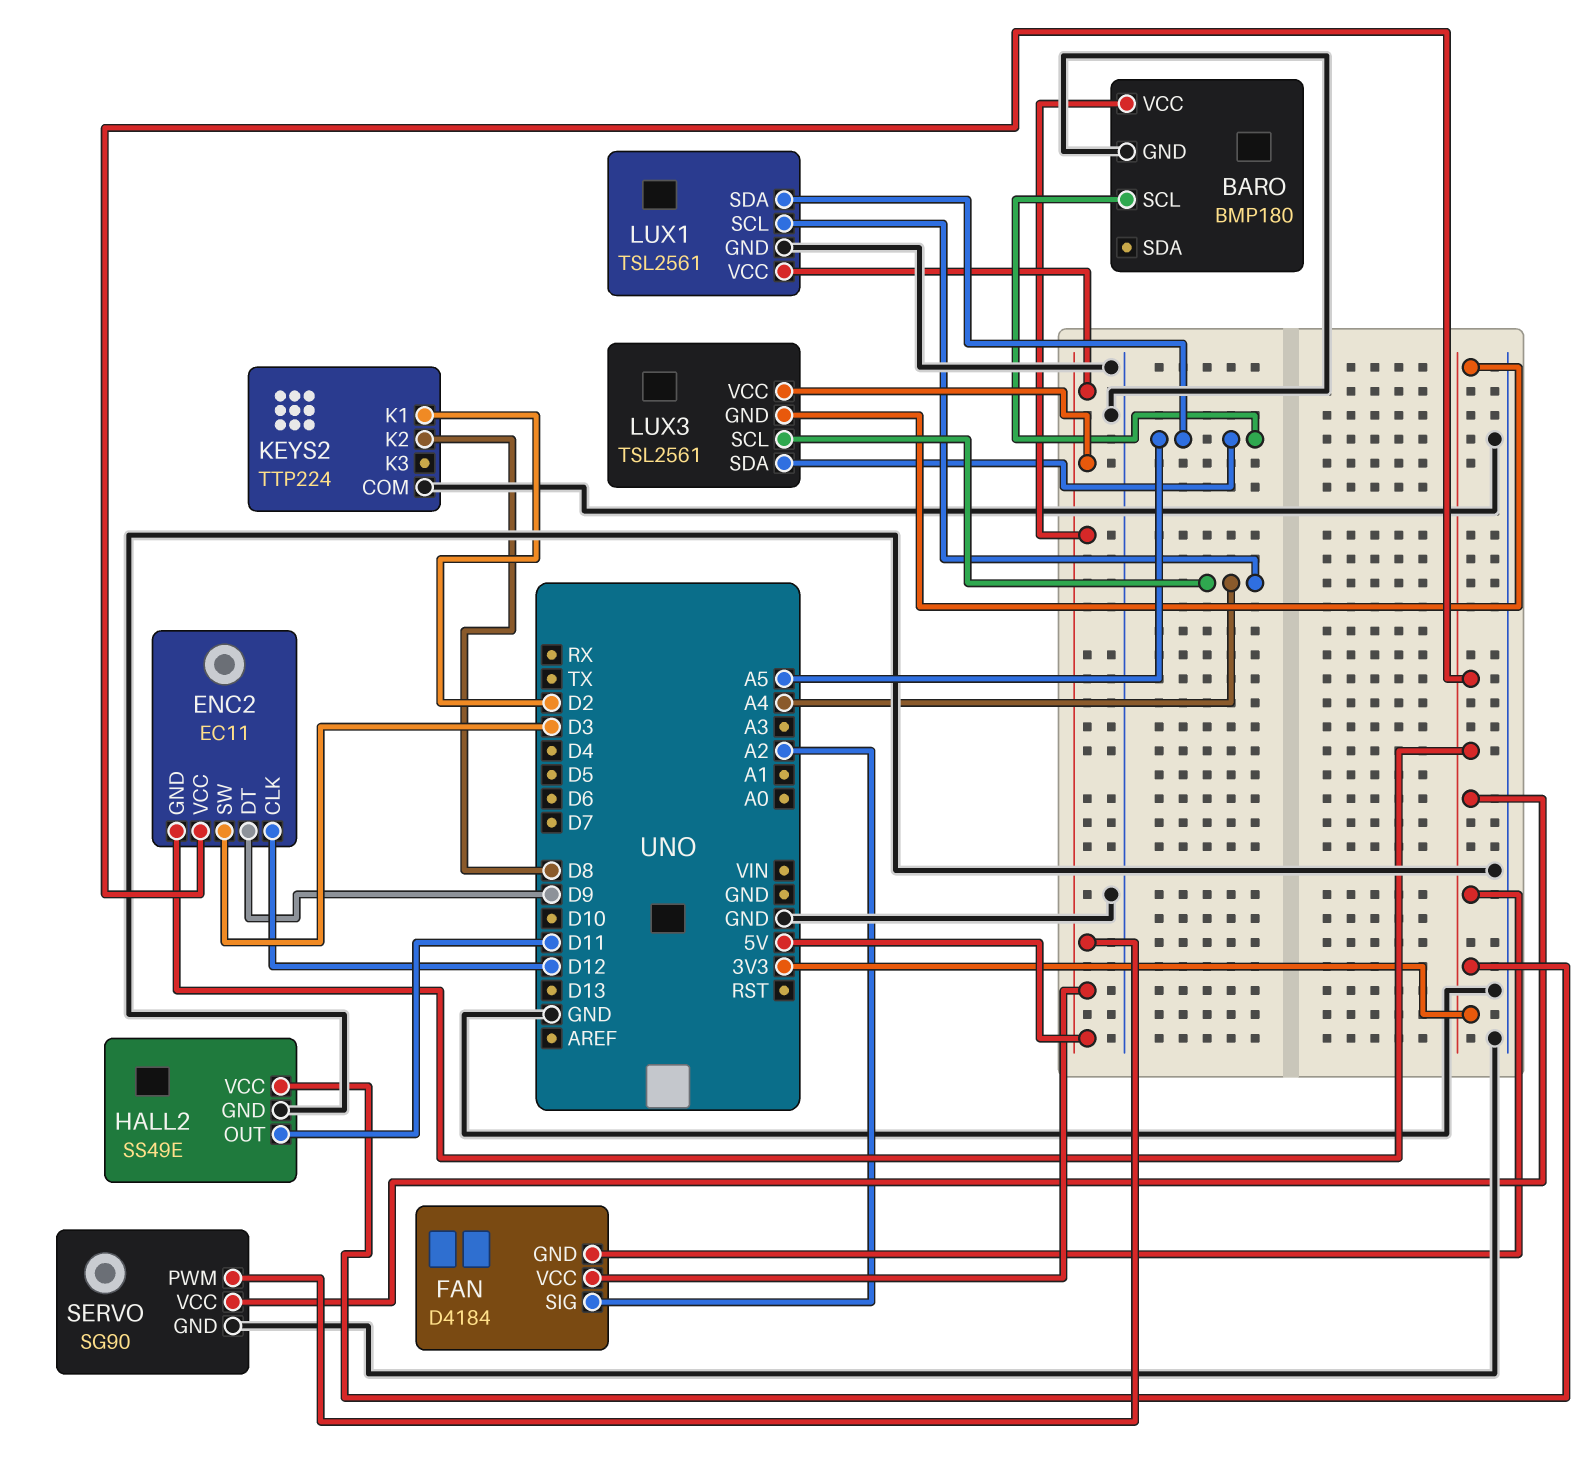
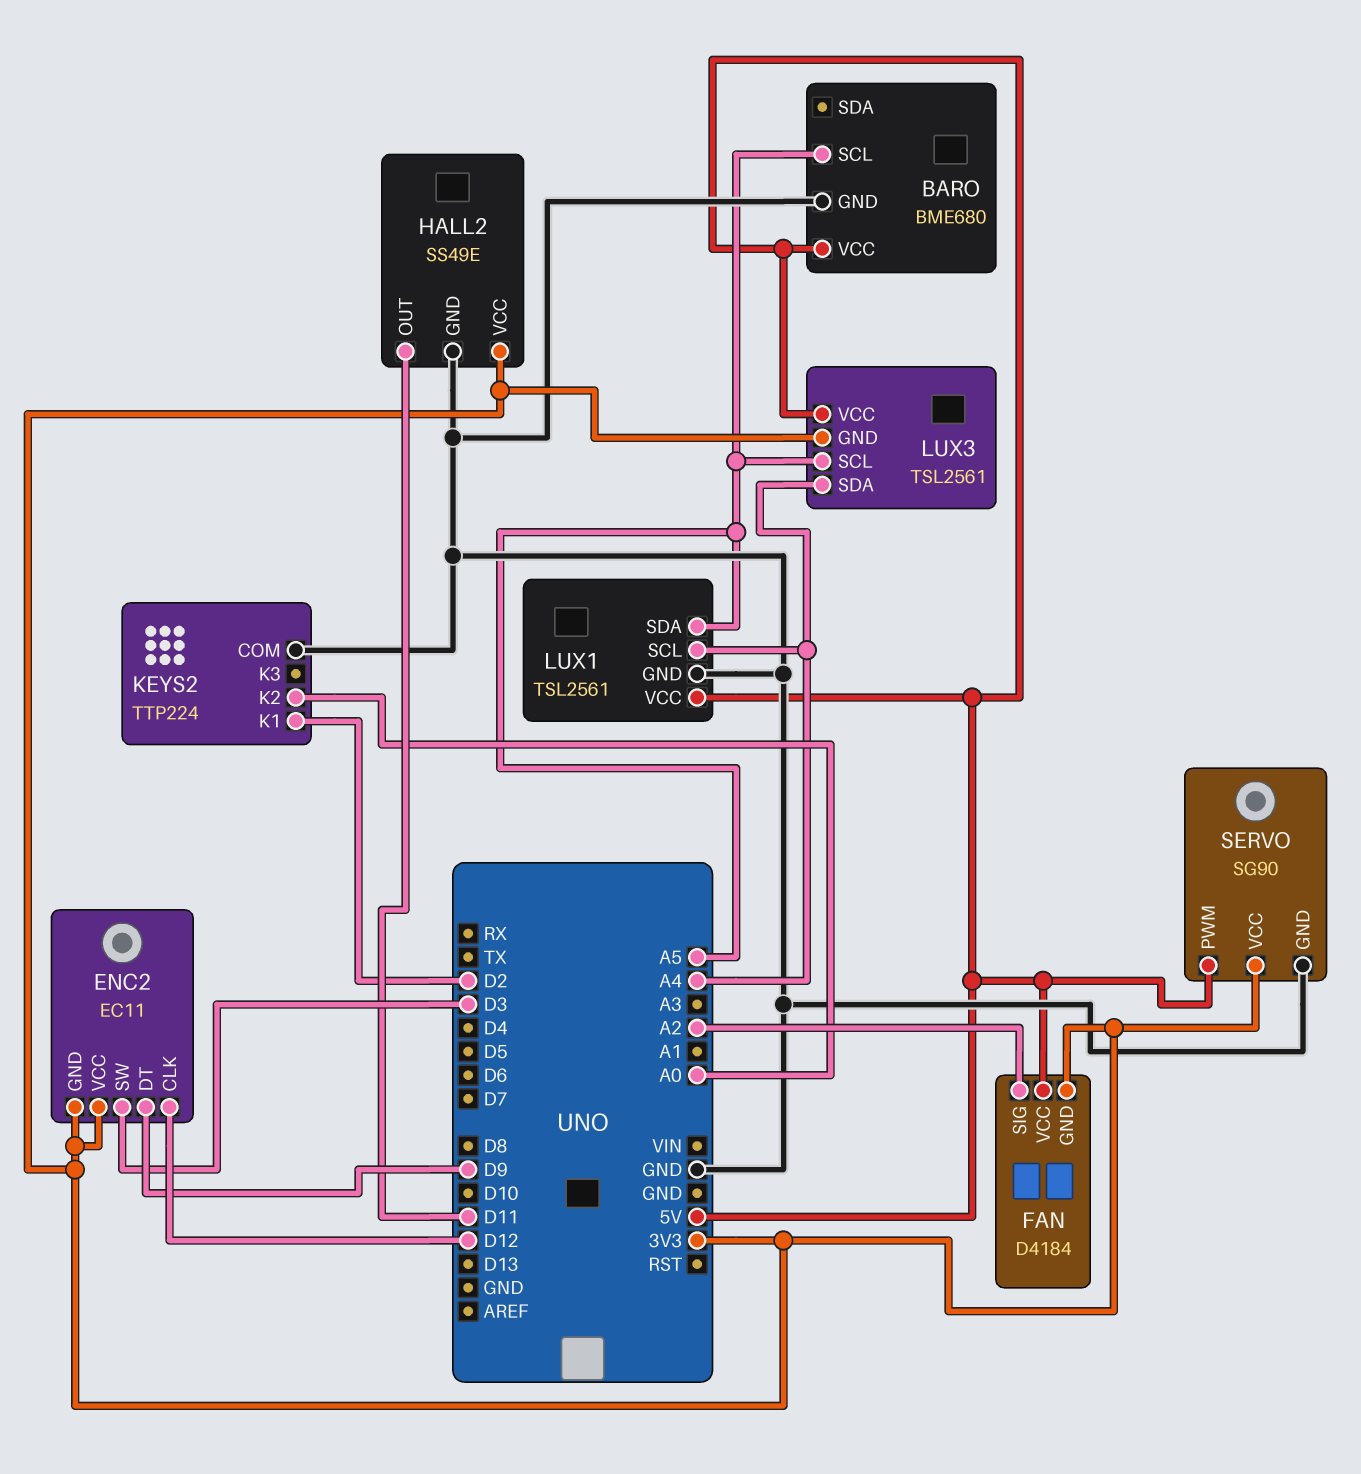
BARO: BMP180 -> BME680
KEYS2 pin K2: D8 -> A0
LUX3 pin SCL: A4 -> A5
LUX3 pin SDA: A5 -> A4

